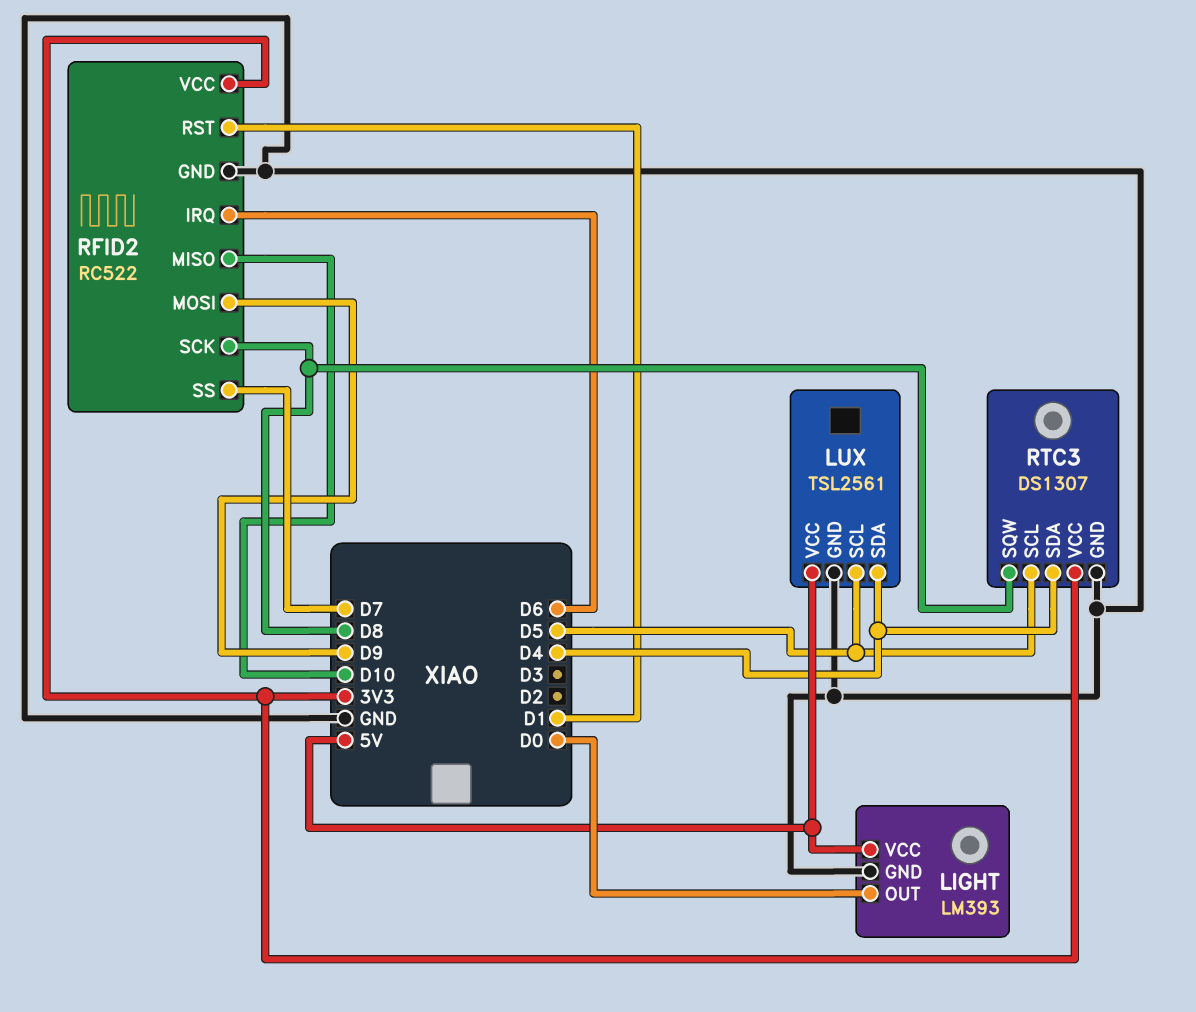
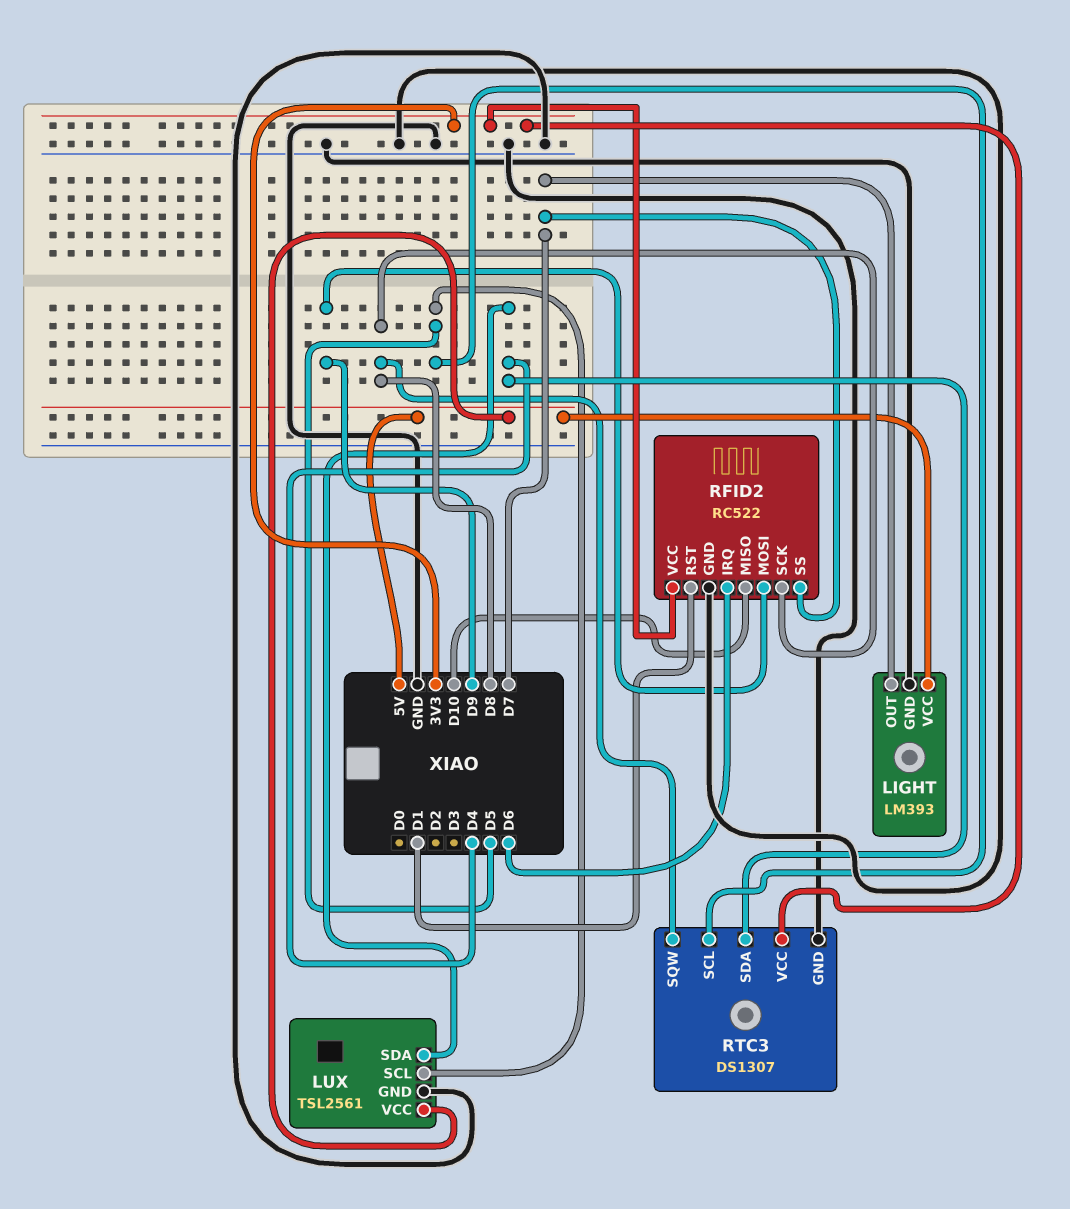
LIGHT pin OUT: D0 -> D7

